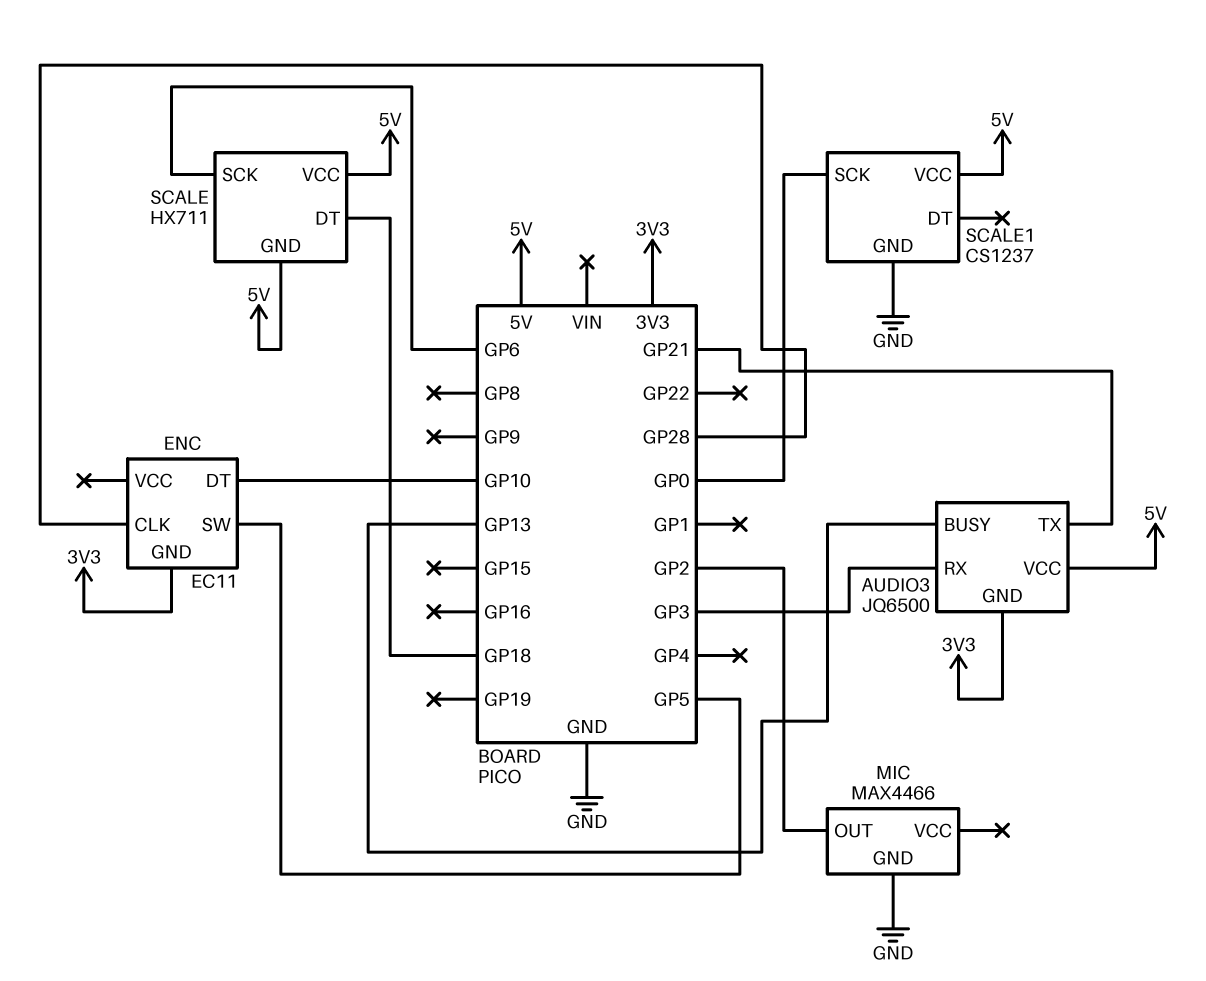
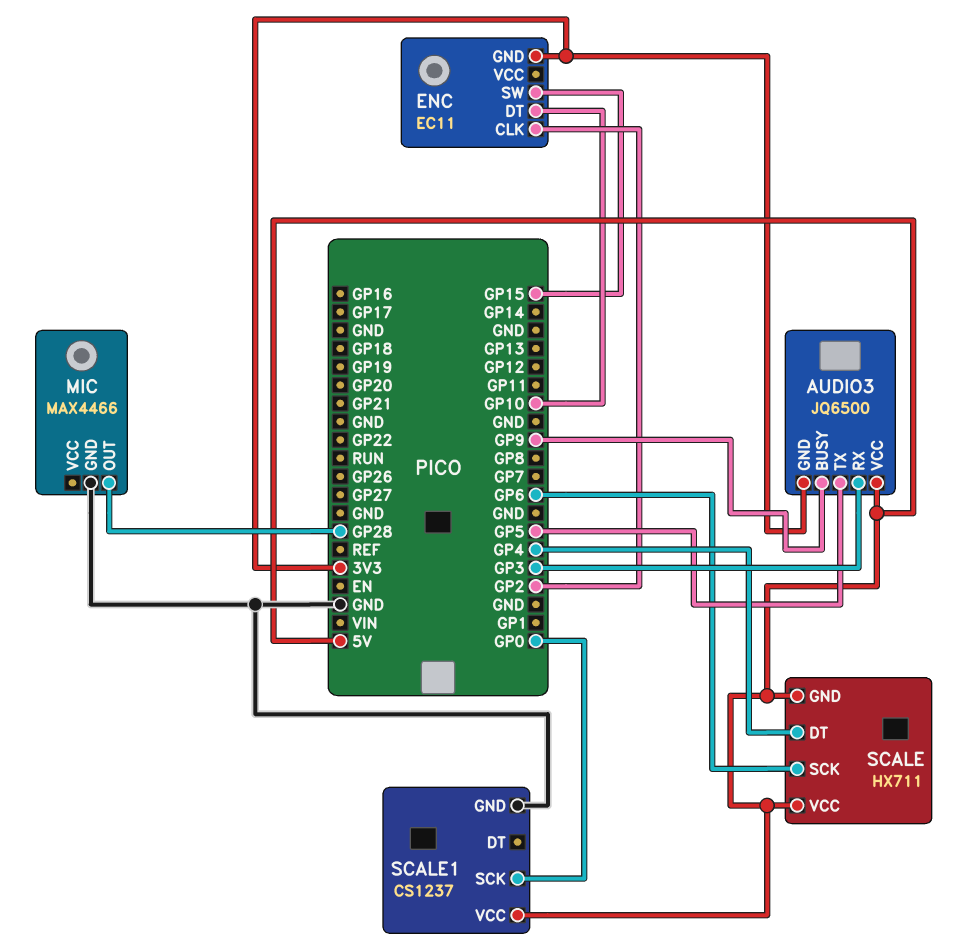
AUDIO3 pin BUSY: GP13 -> GP9
AUDIO3 pin TX: GP21 -> GP5
ENC pin CLK: GP28 -> GP2
ENC pin SW: GP5 -> GP15
MIC pin OUT: GP2 -> GP28
SCALE pin DT: GP18 -> GP4

